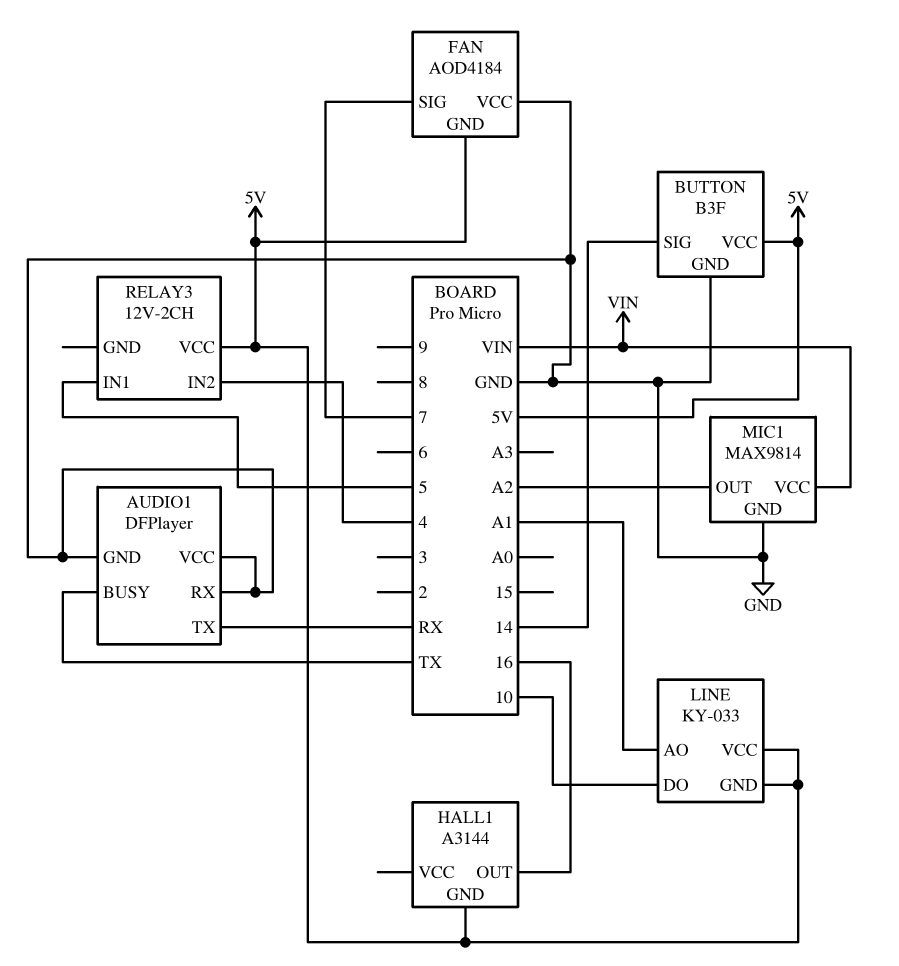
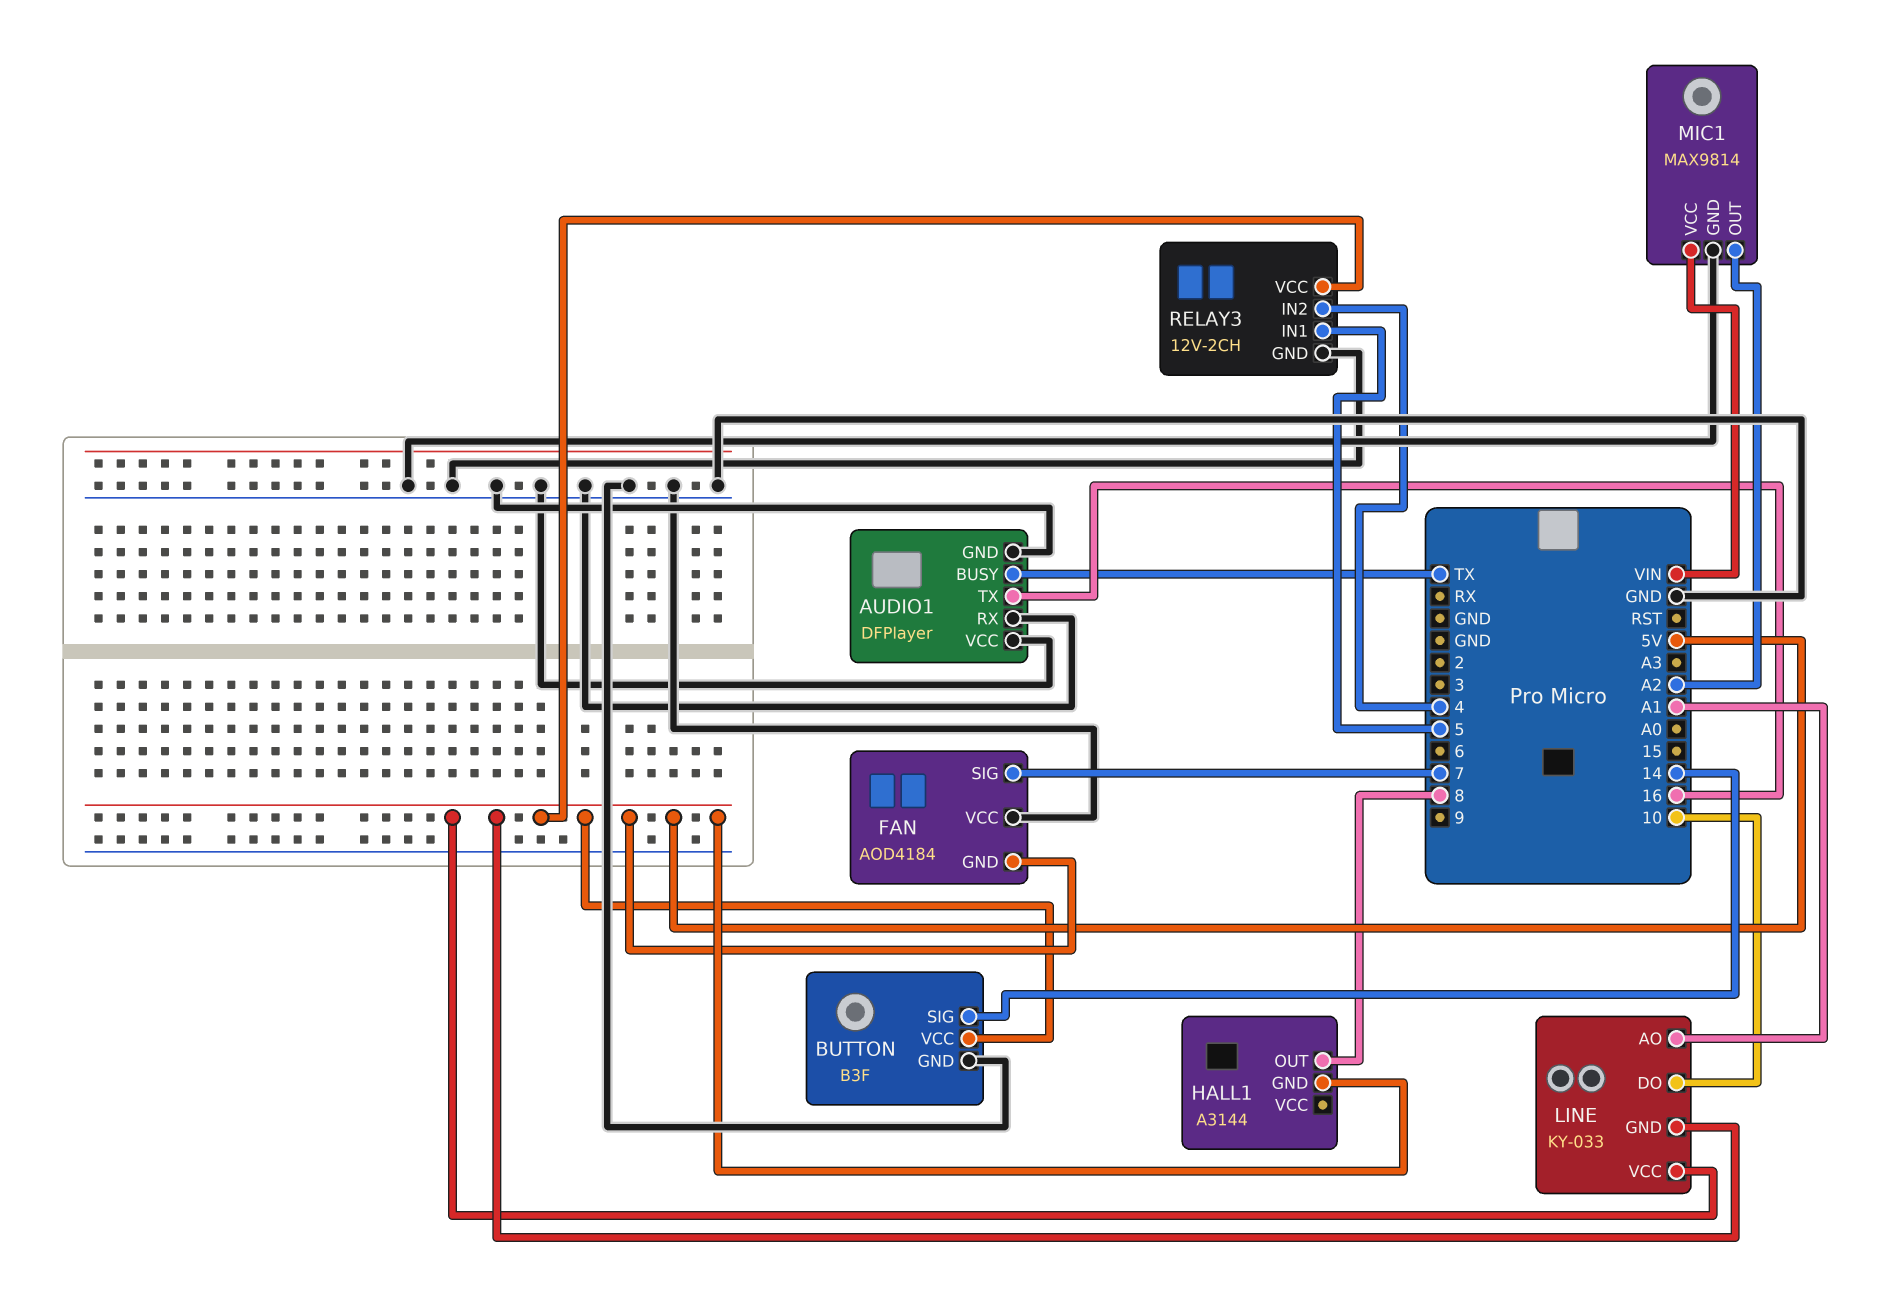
AUDIO1 pin TX: RX -> 16
HALL1 pin OUT: 16 -> 8
RELAY3 pin GND: none -> GND

